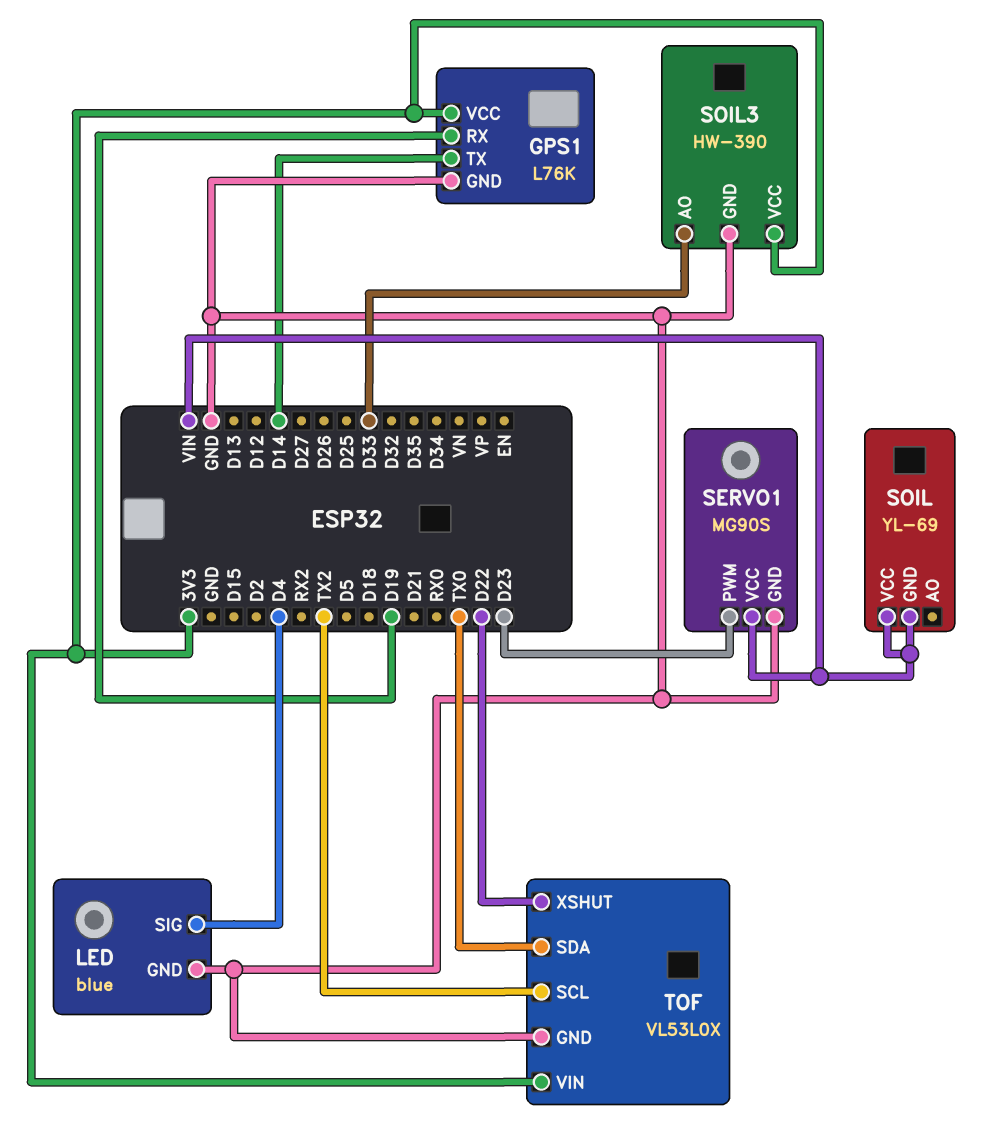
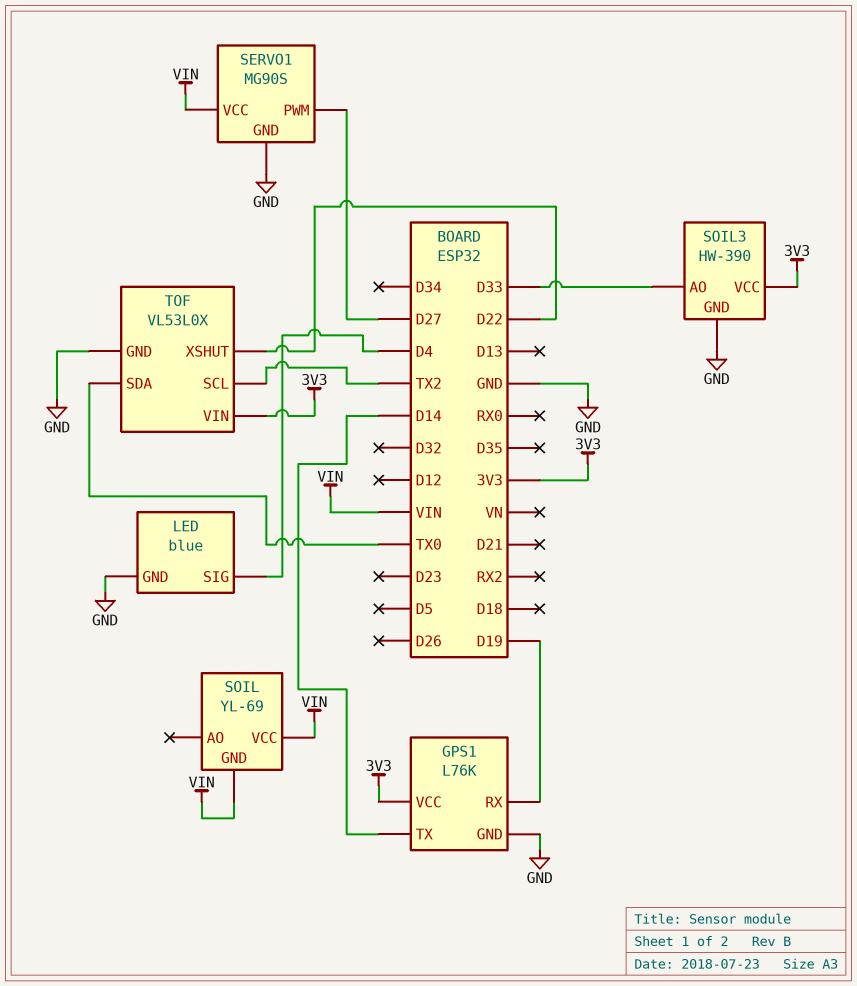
SERVO1 pin PWM: D23 -> D27

